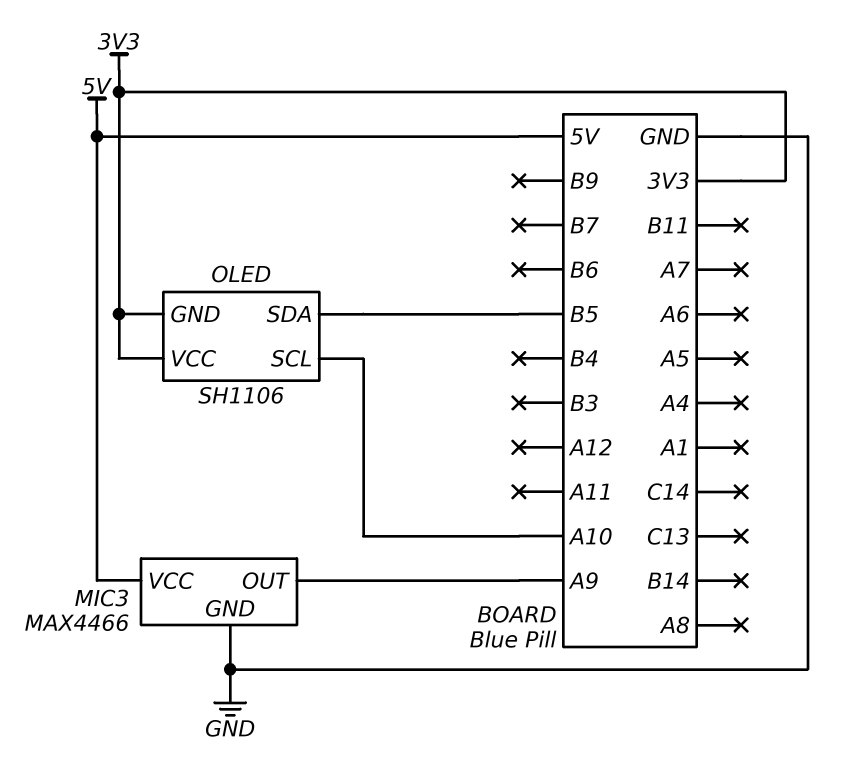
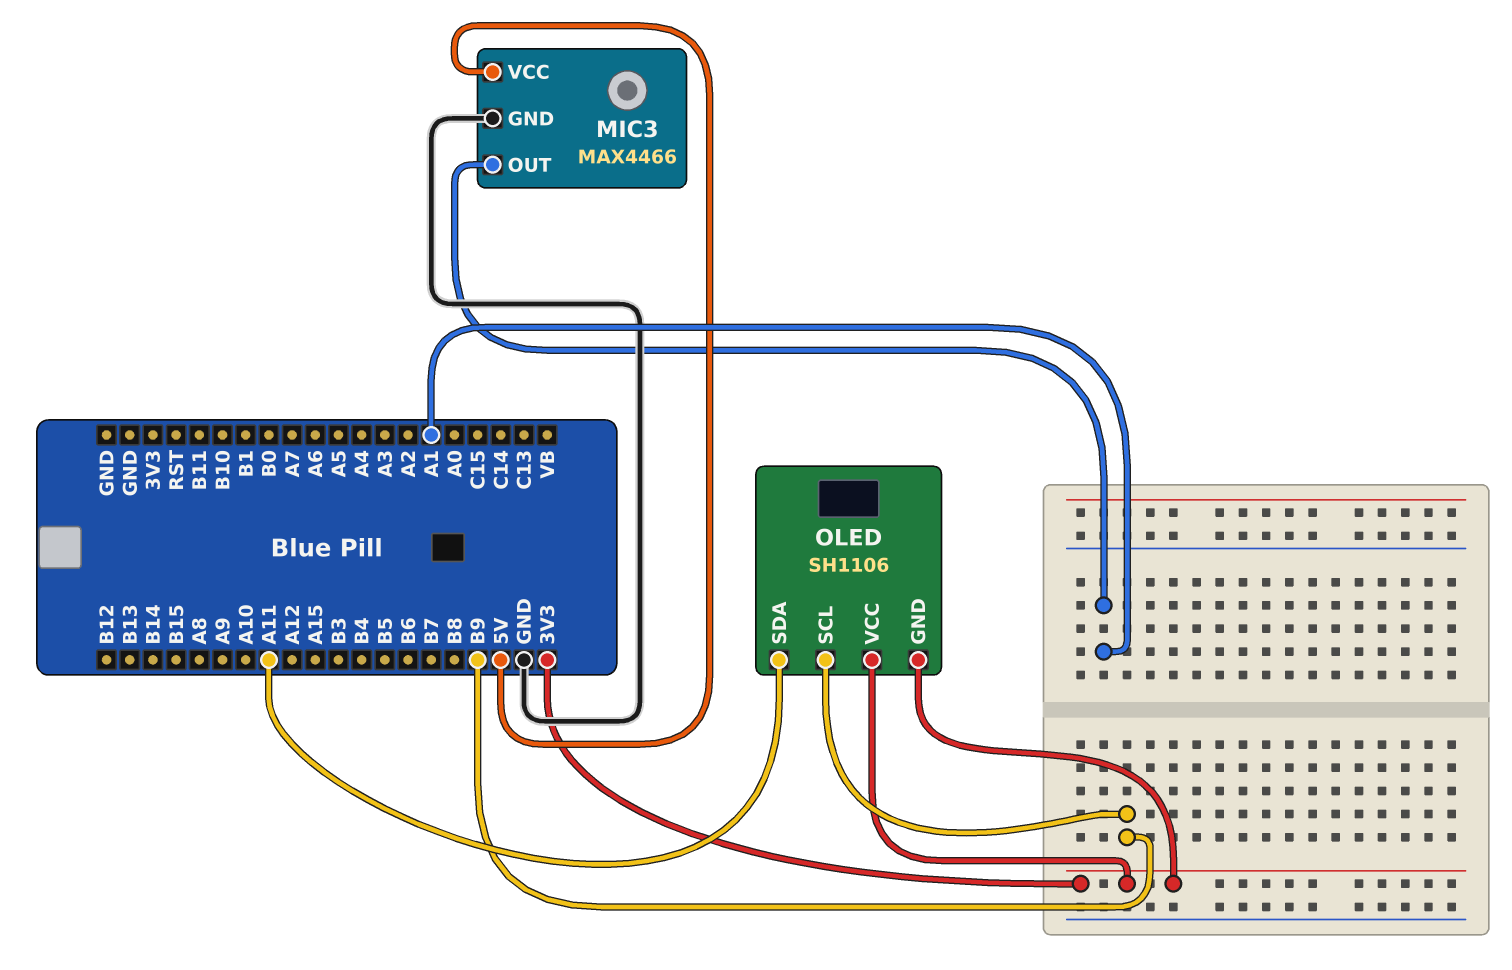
MIC3 pin OUT: A9 -> A1
OLED pin SCL: A10 -> B9
OLED pin SDA: B5 -> A11

